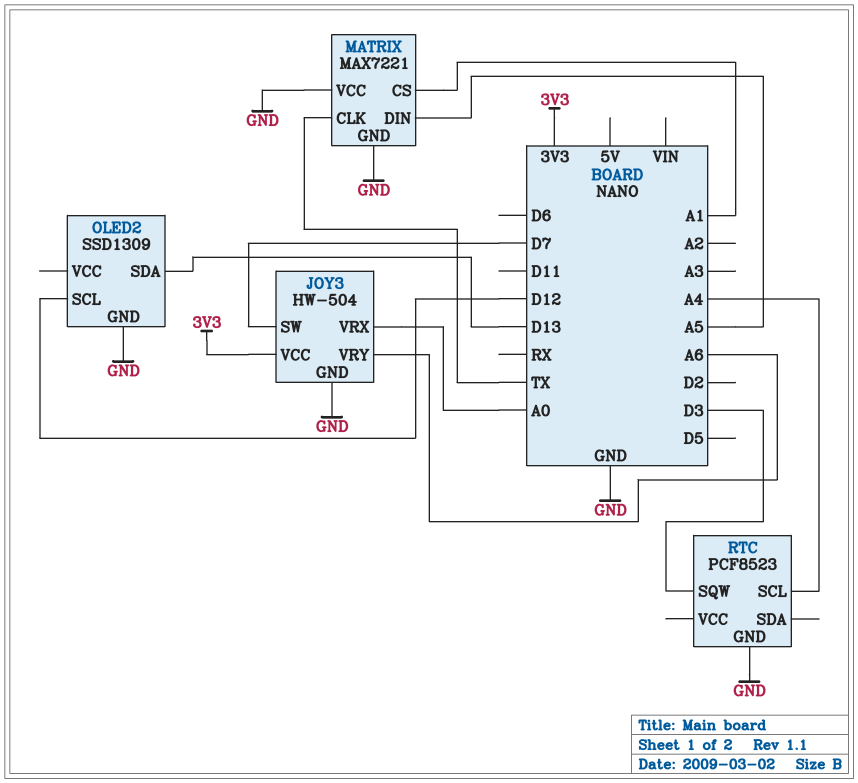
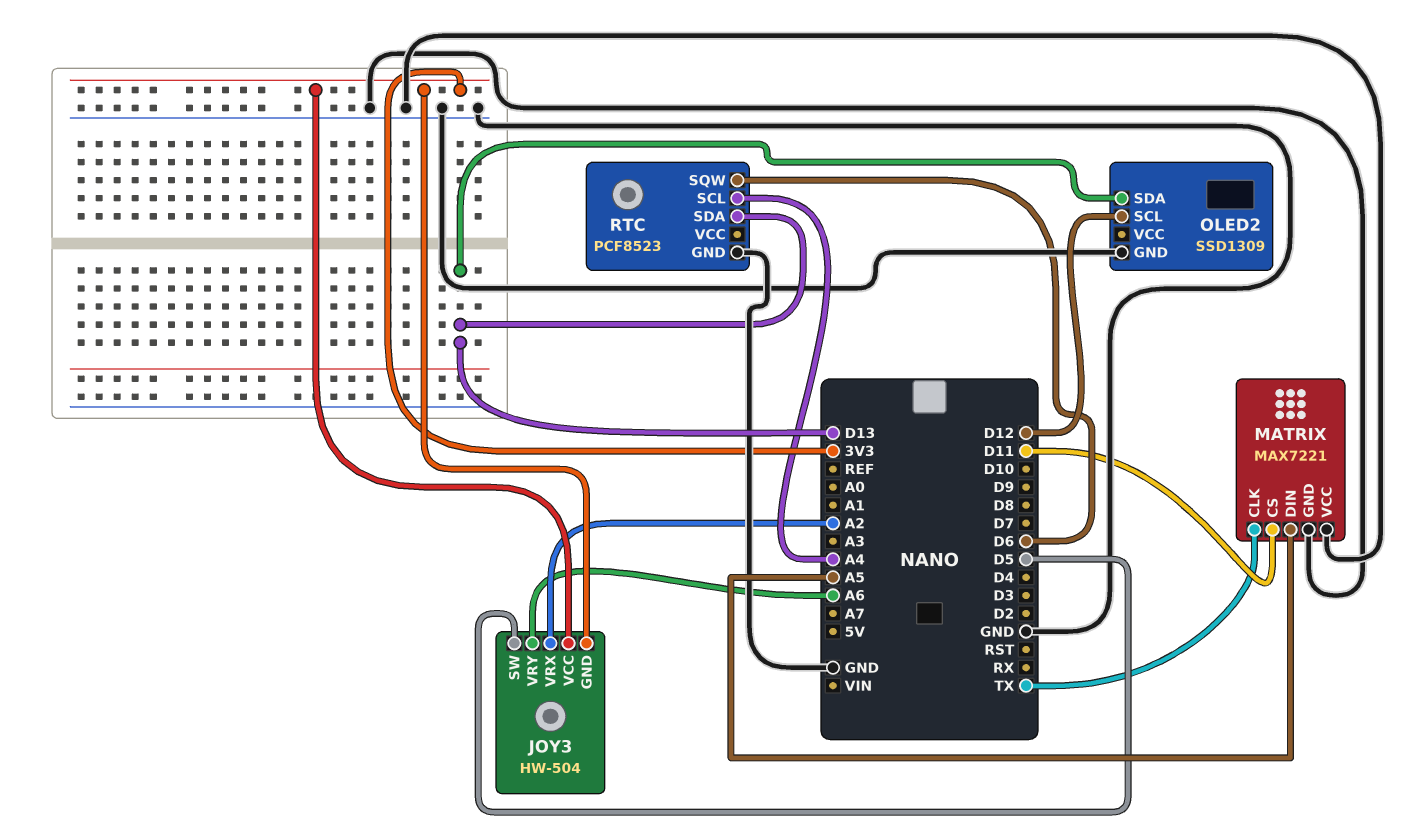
JOY3 pin GND: GND -> 3V3
JOY3 pin SW: D7 -> D5
JOY3 pin VRX: A0 -> A2
MATRIX pin CS: A1 -> D11
RTC pin SDA: none -> D13
RTC pin SQW: D3 -> D6

